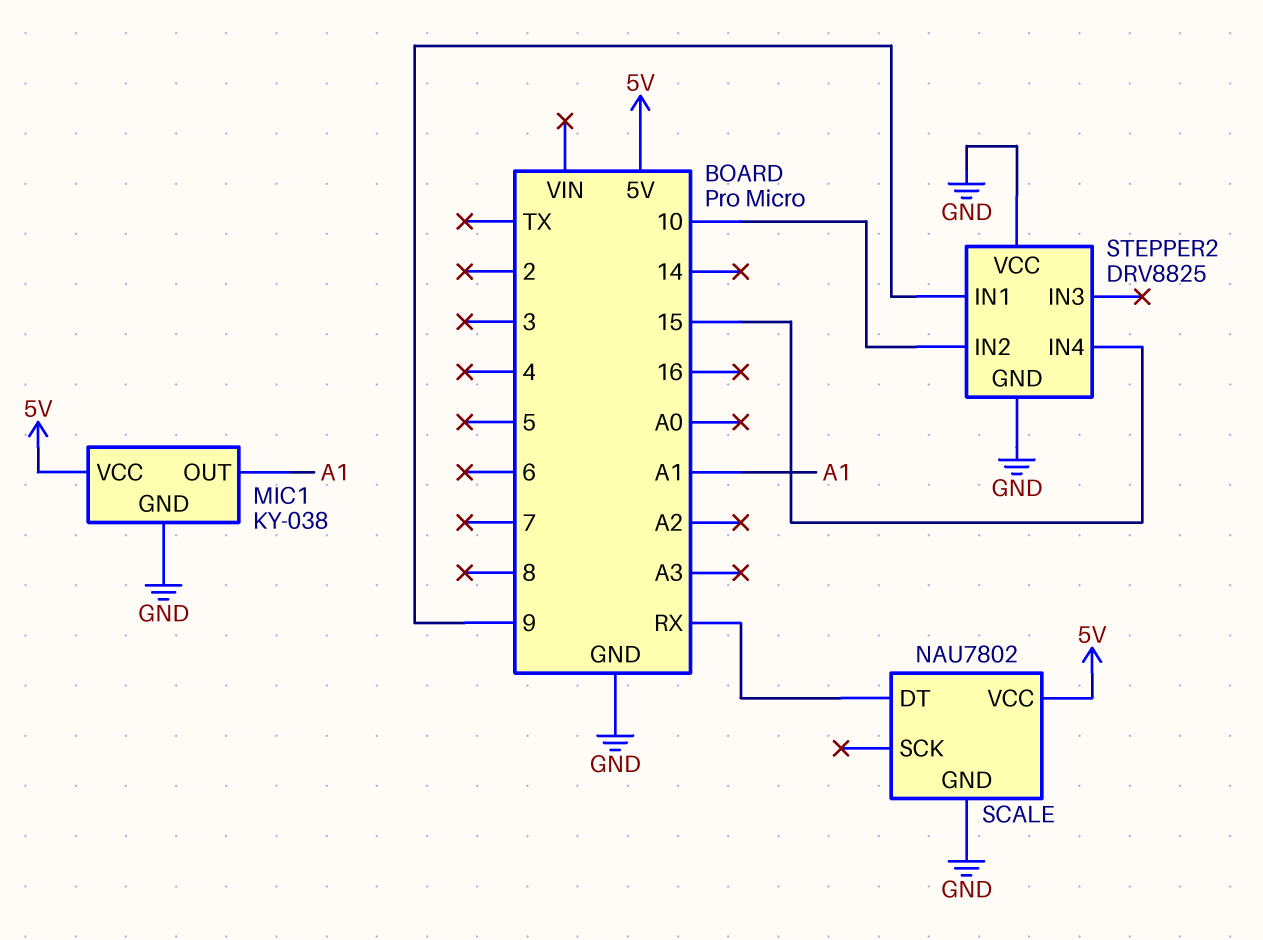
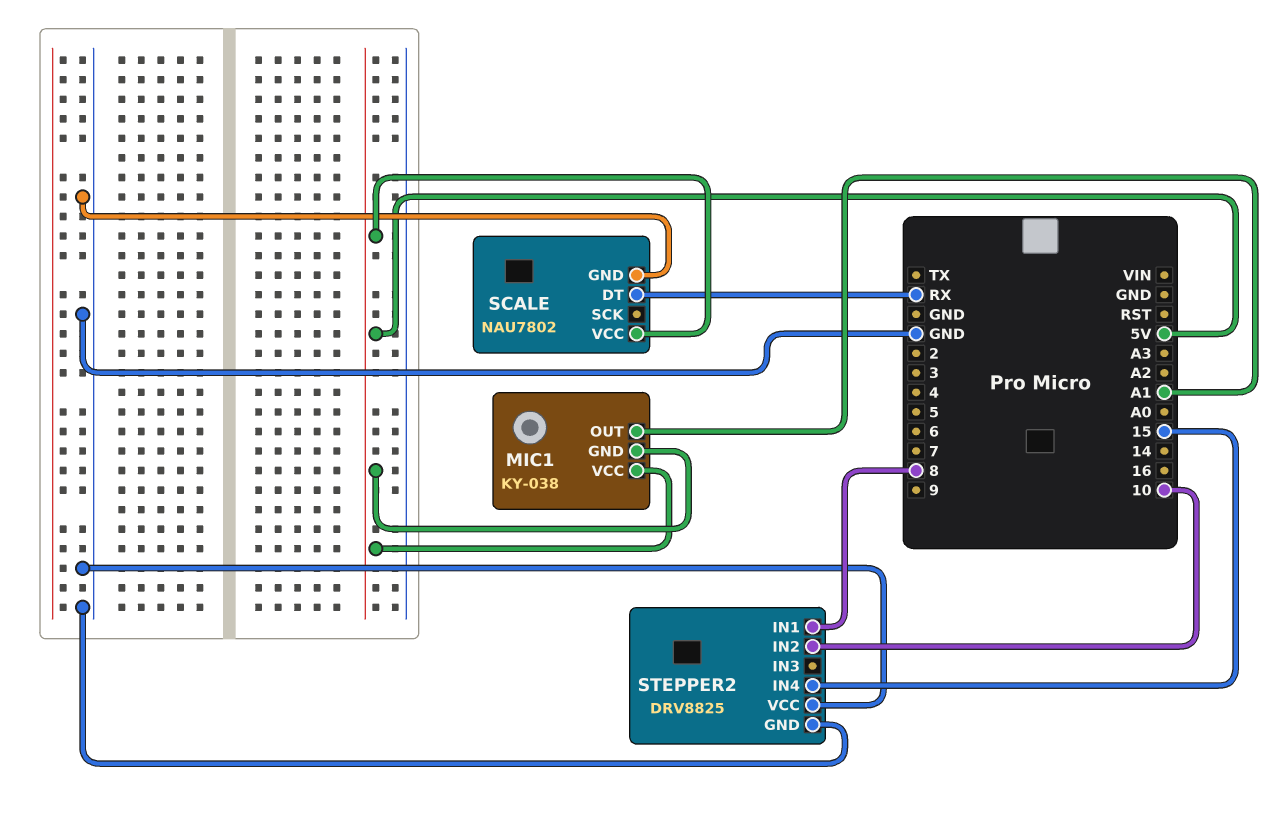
MIC1 pin GND: GND -> 5V
STEPPER2 pin IN1: 9 -> 8

